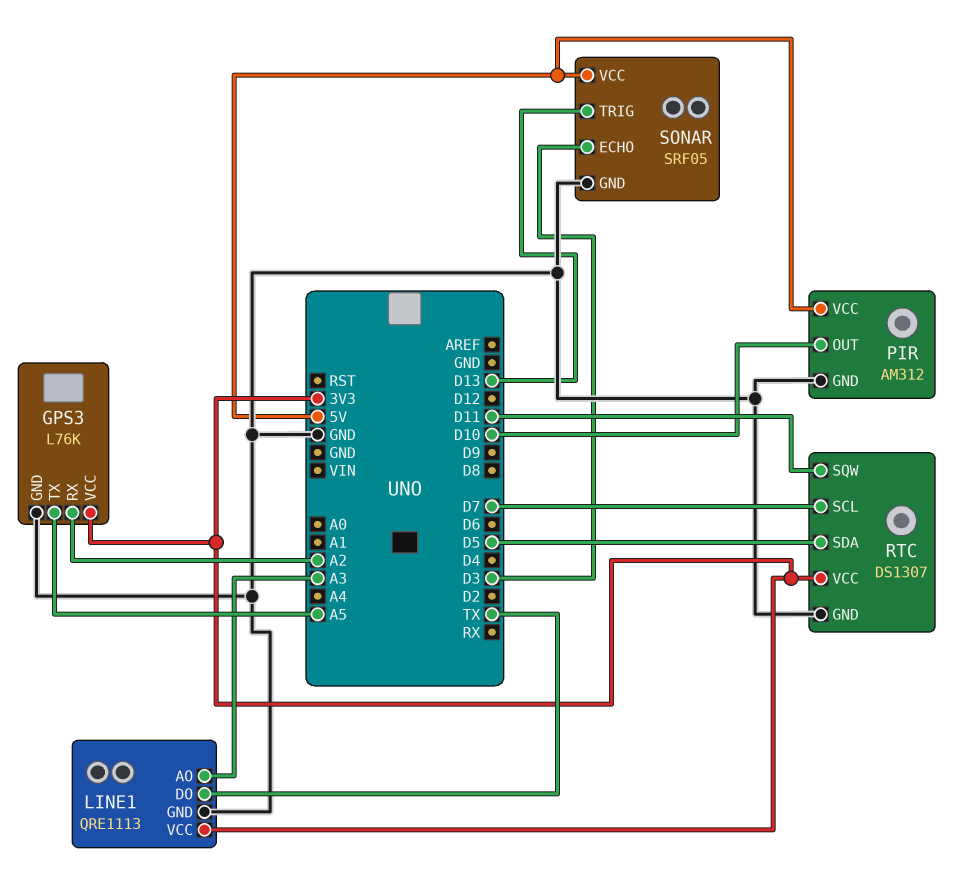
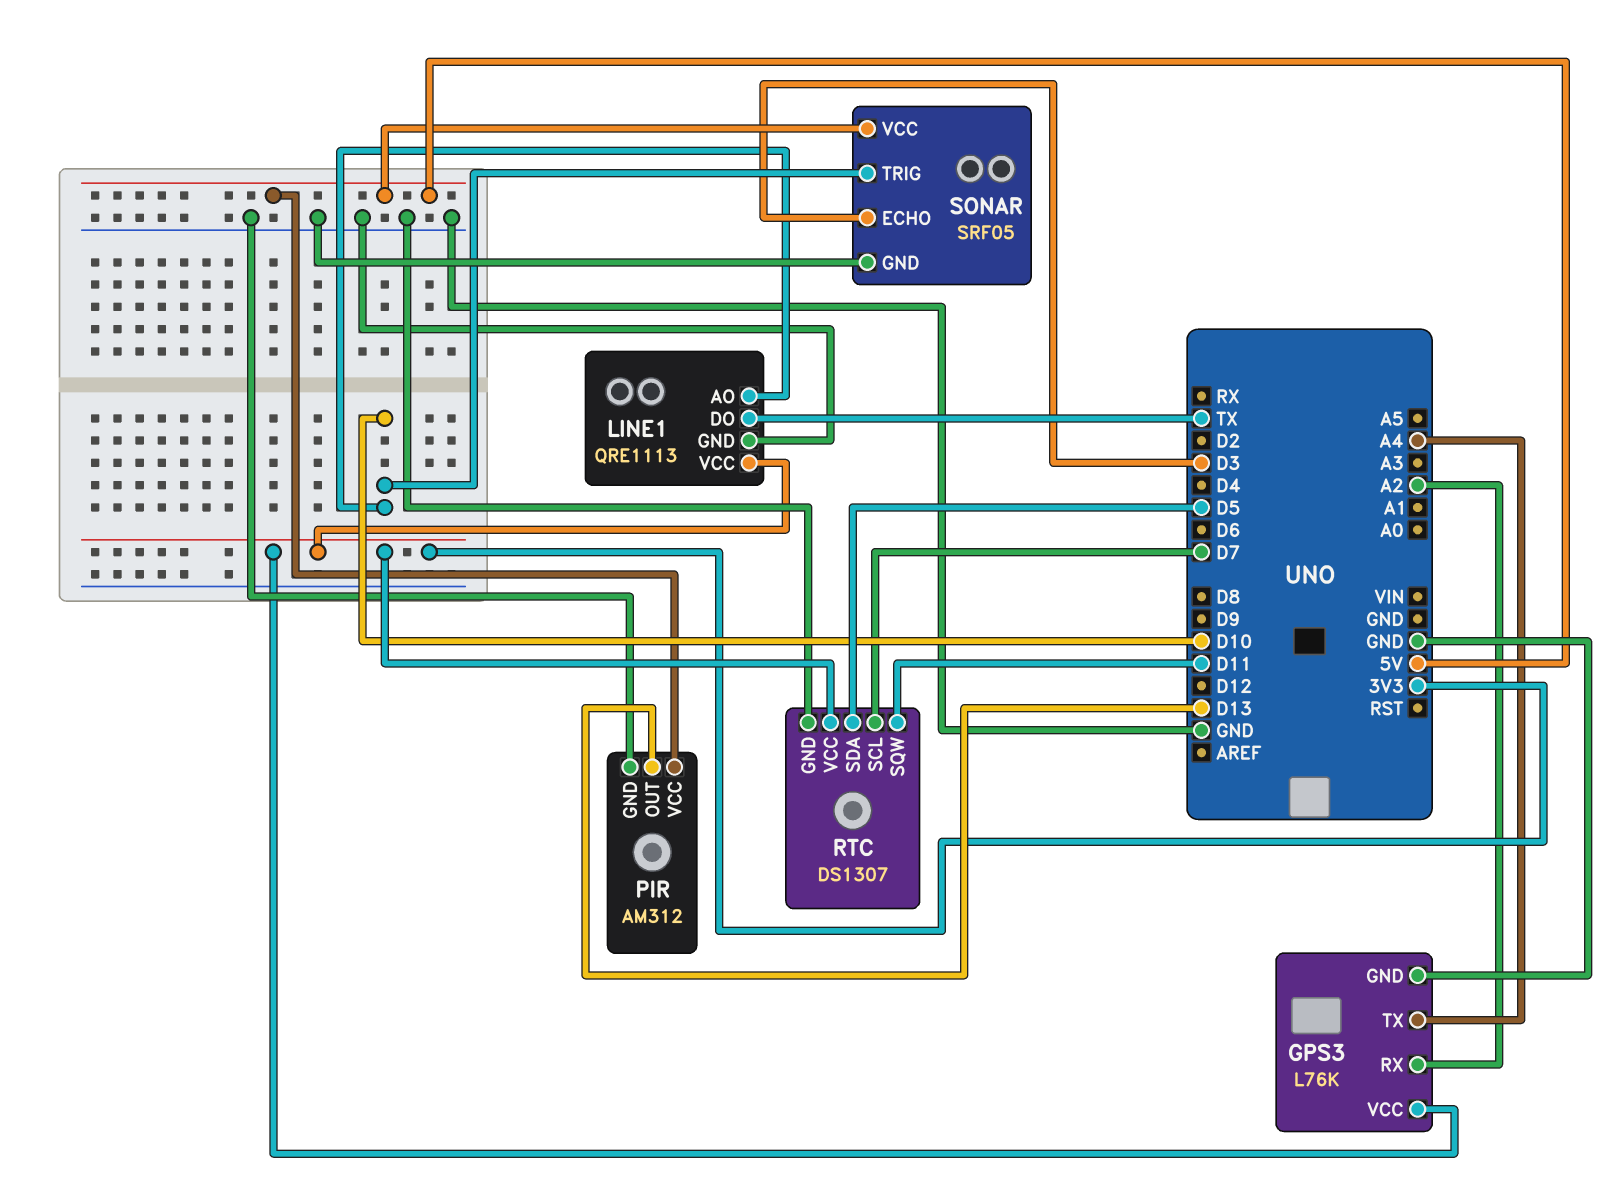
GPS3 pin TX: A5 -> A4
LINE1 pin AO: A3 -> D10
PIR pin OUT: D10 -> D13
SONAR pin TRIG: D13 -> D10

